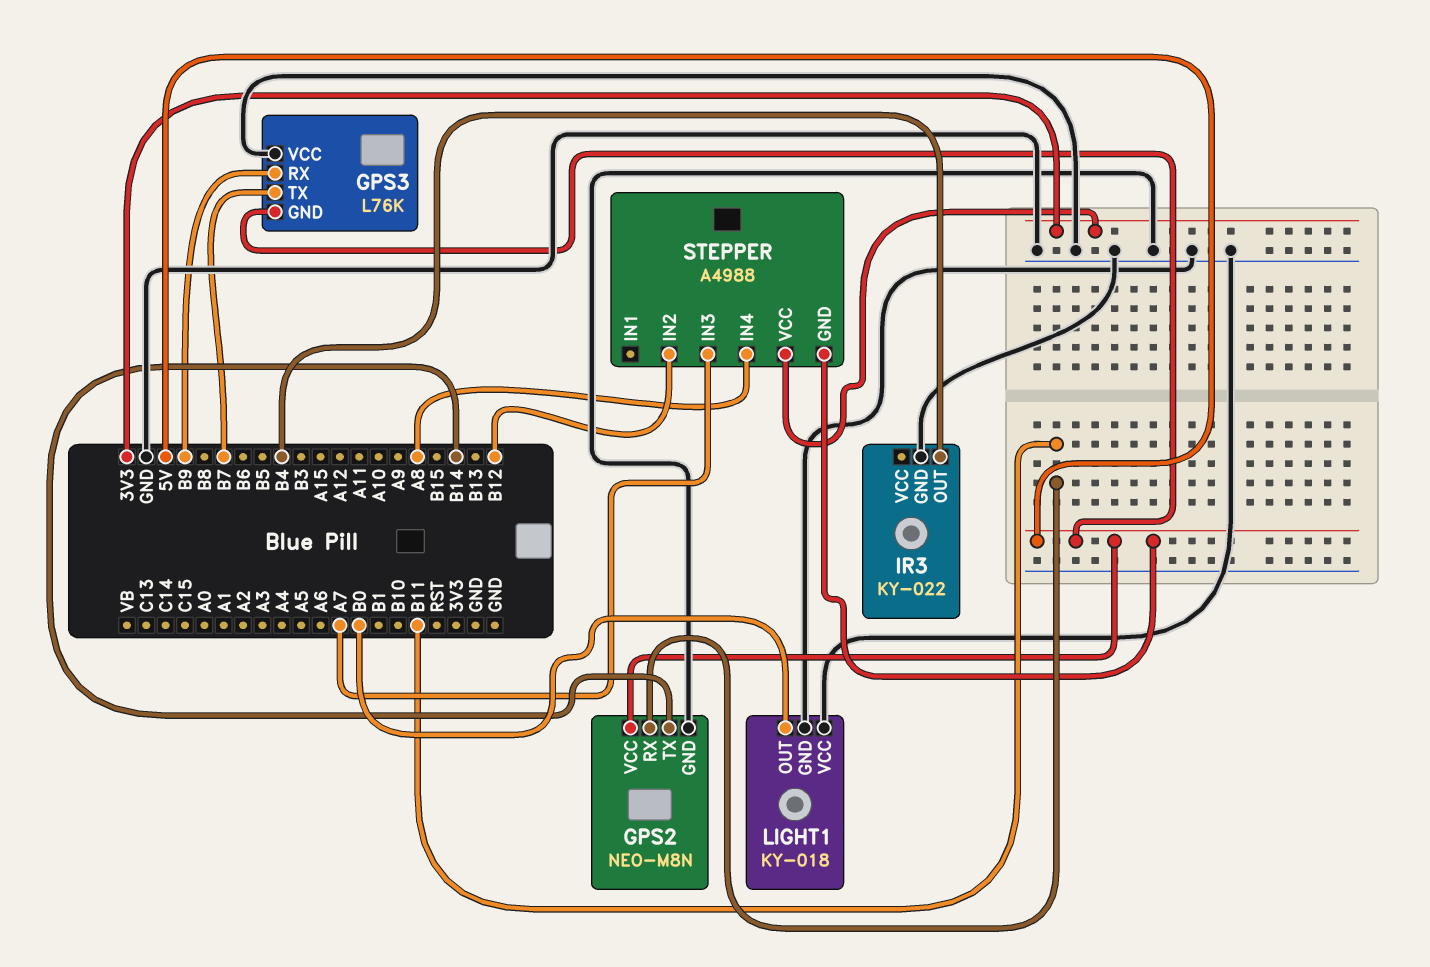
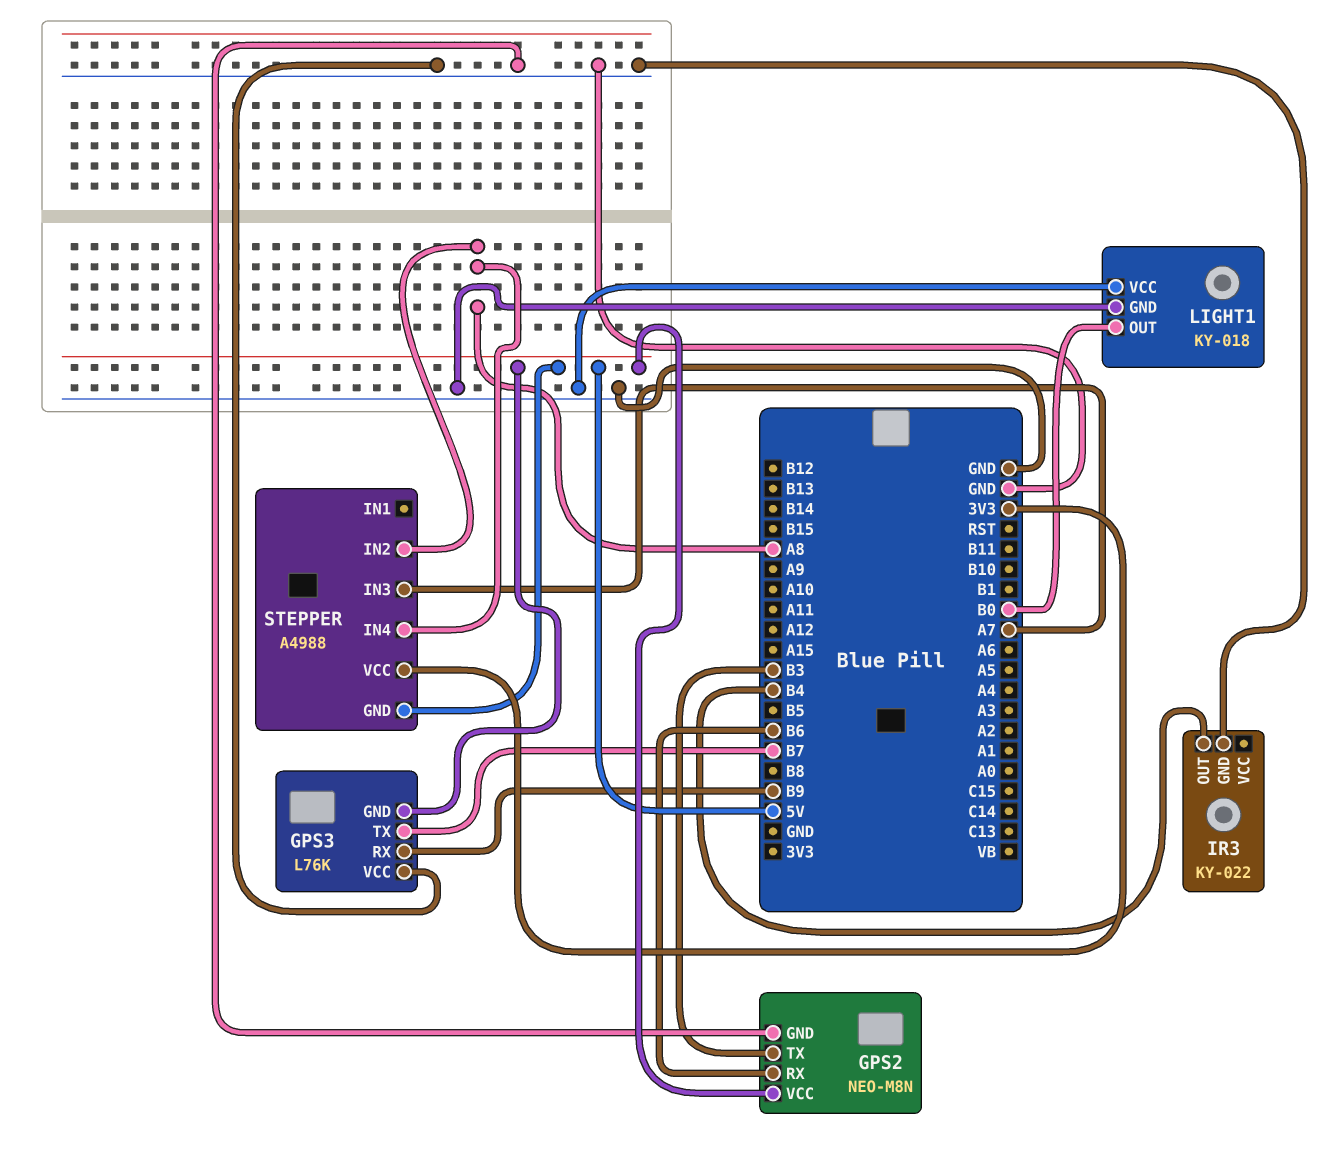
GPS2 pin RX: B11 -> B6
GPS2 pin TX: B14 -> B3
STEPPER pin IN2: B12 -> A8

